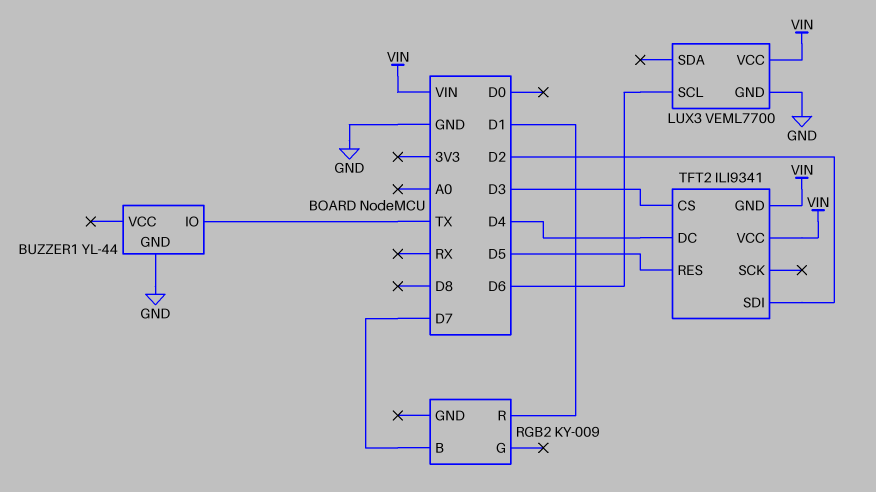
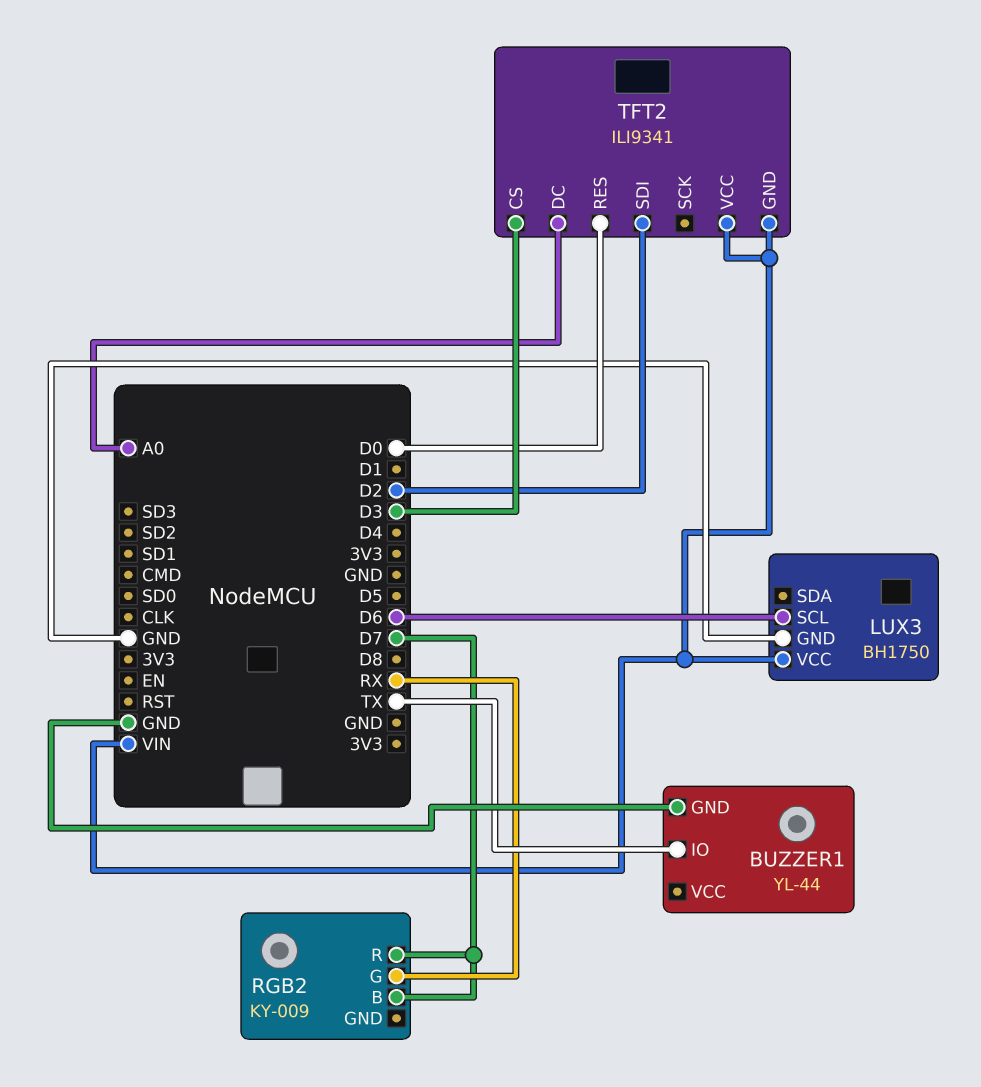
LUX3: VEML7700 -> BH1750
RGB2 pin G: none -> RX
RGB2 pin R: D1 -> D7
TFT2 pin DC: D4 -> A0
TFT2 pin RES: D5 -> D0

